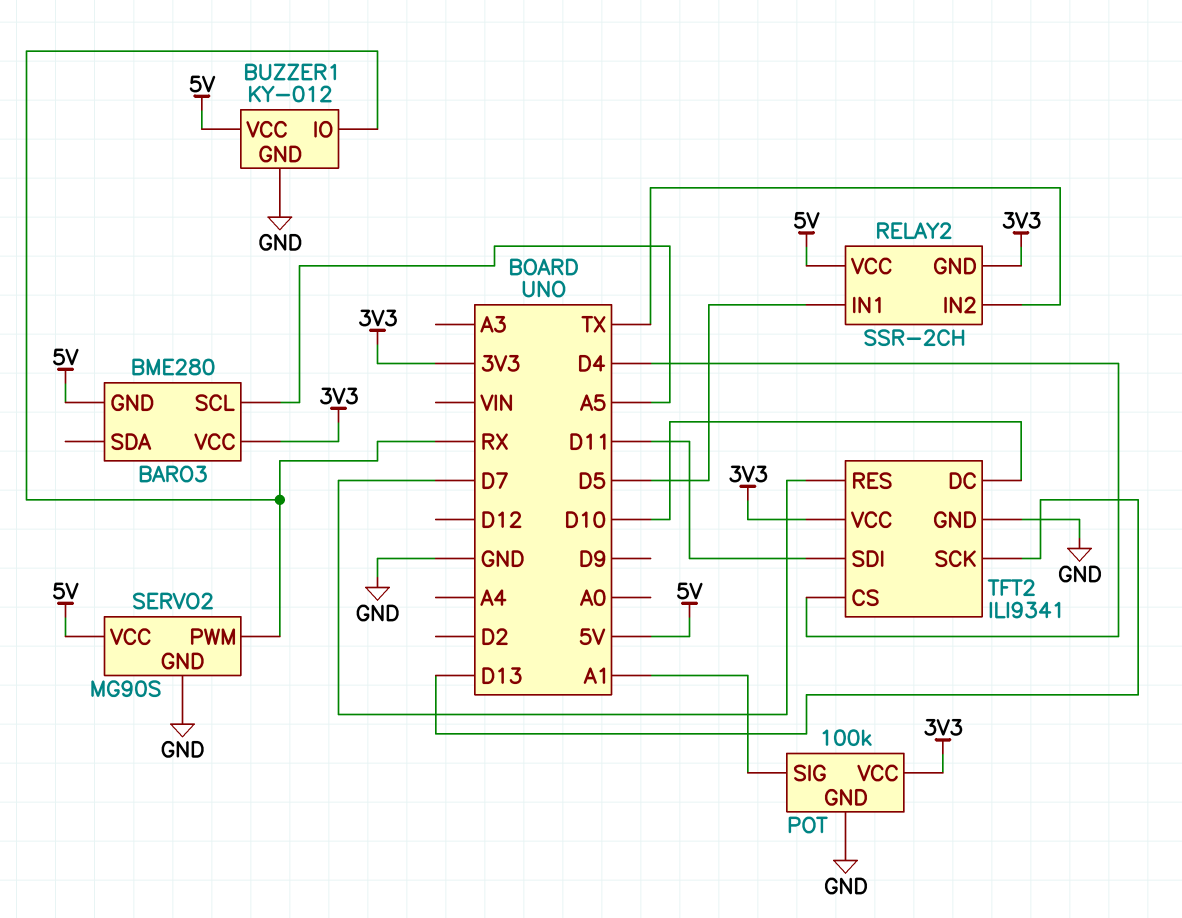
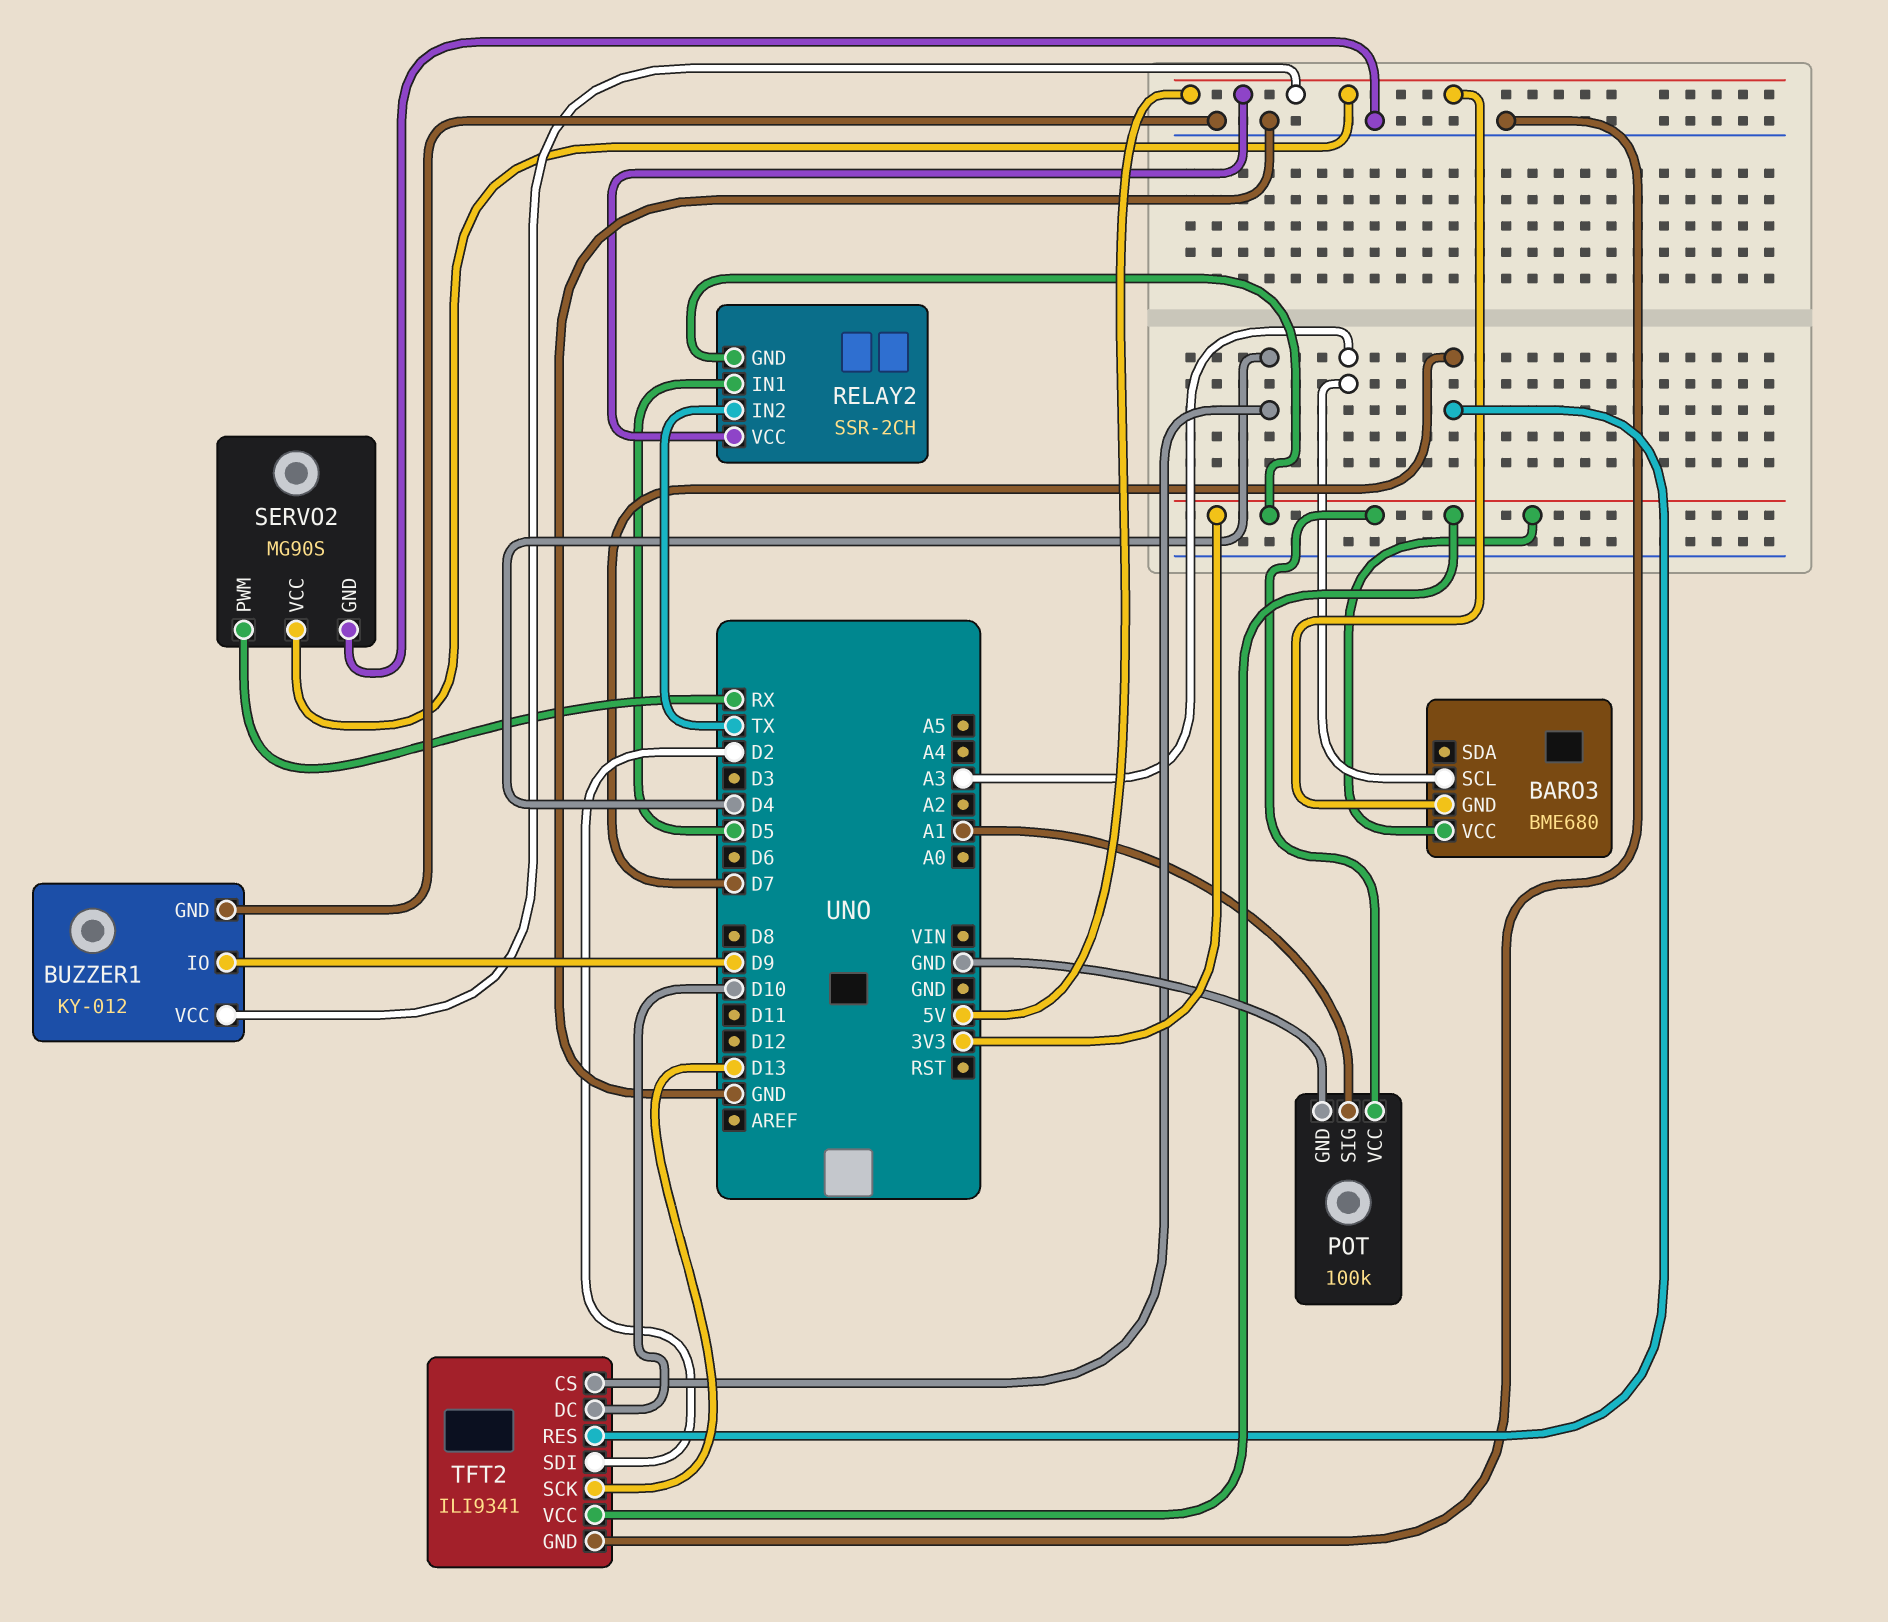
BARO3: BME280 -> BME680
BARO3 pin SCL: A5 -> A3
BUZZER1 pin IO: RX -> D9
TFT2 pin SDI: D11 -> D2

